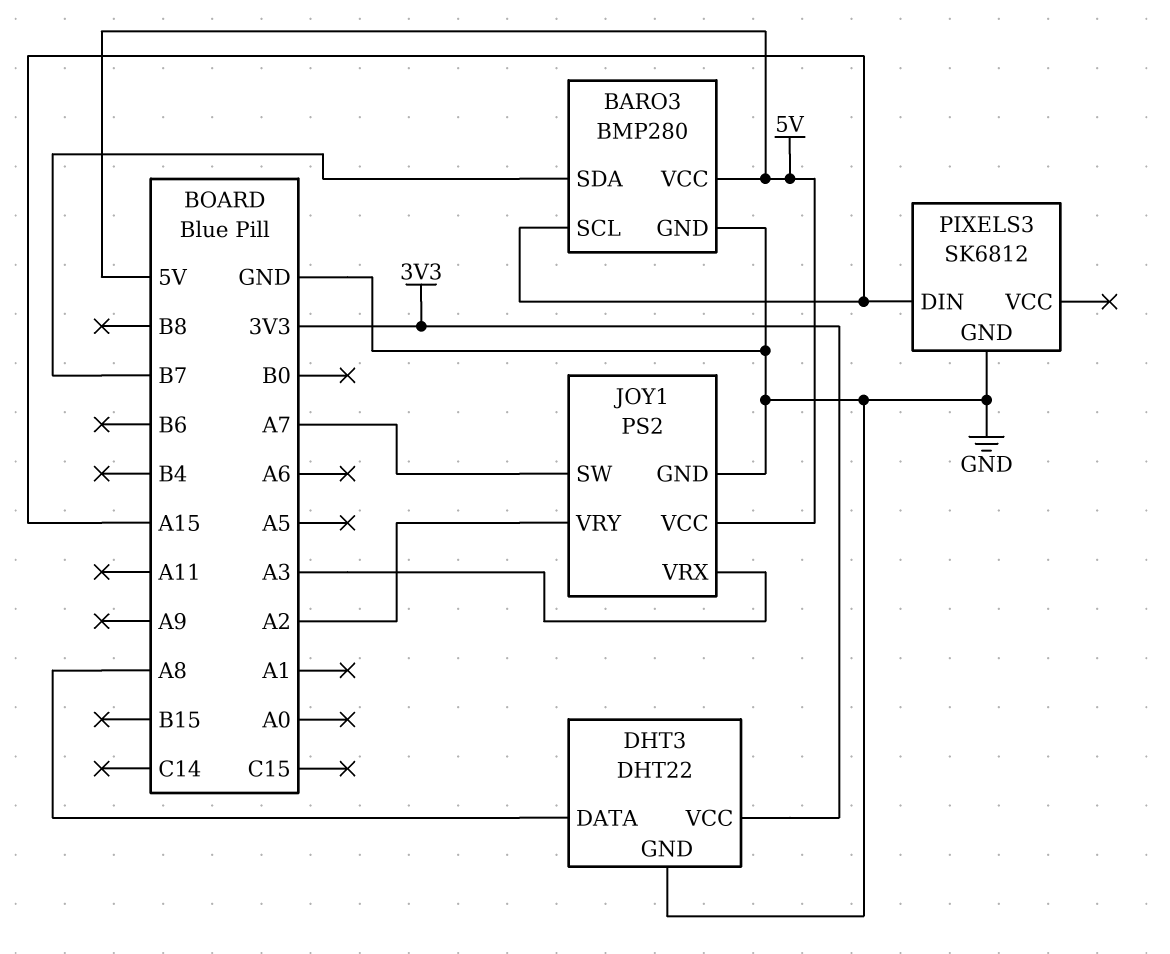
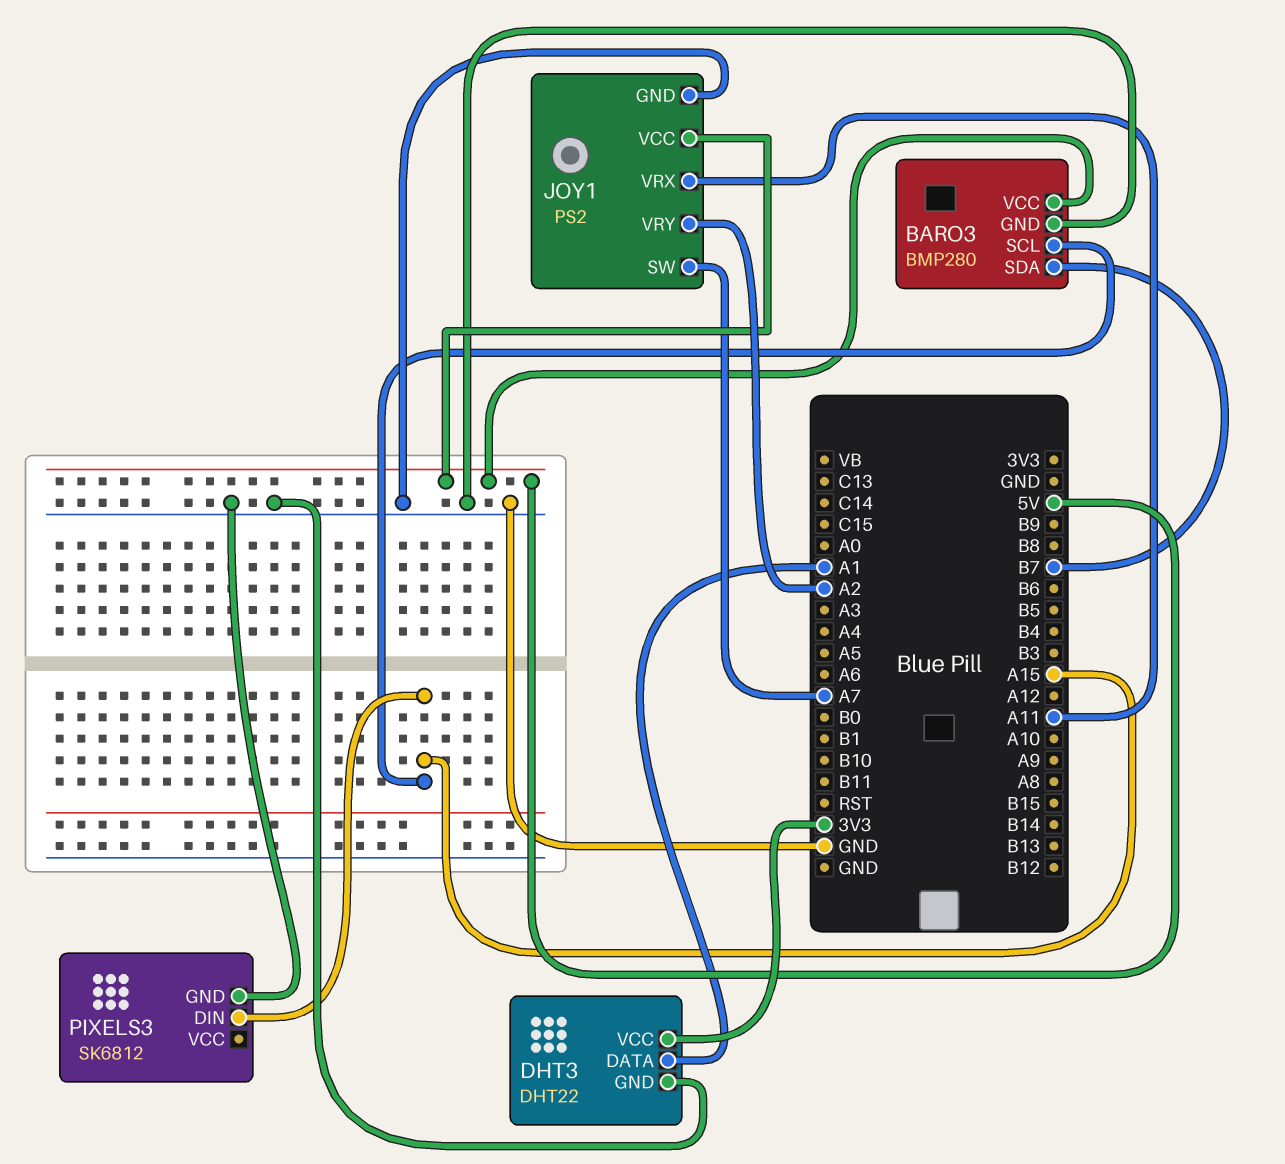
DHT3 pin DATA: A8 -> A1
JOY1 pin VRX: A3 -> A11

